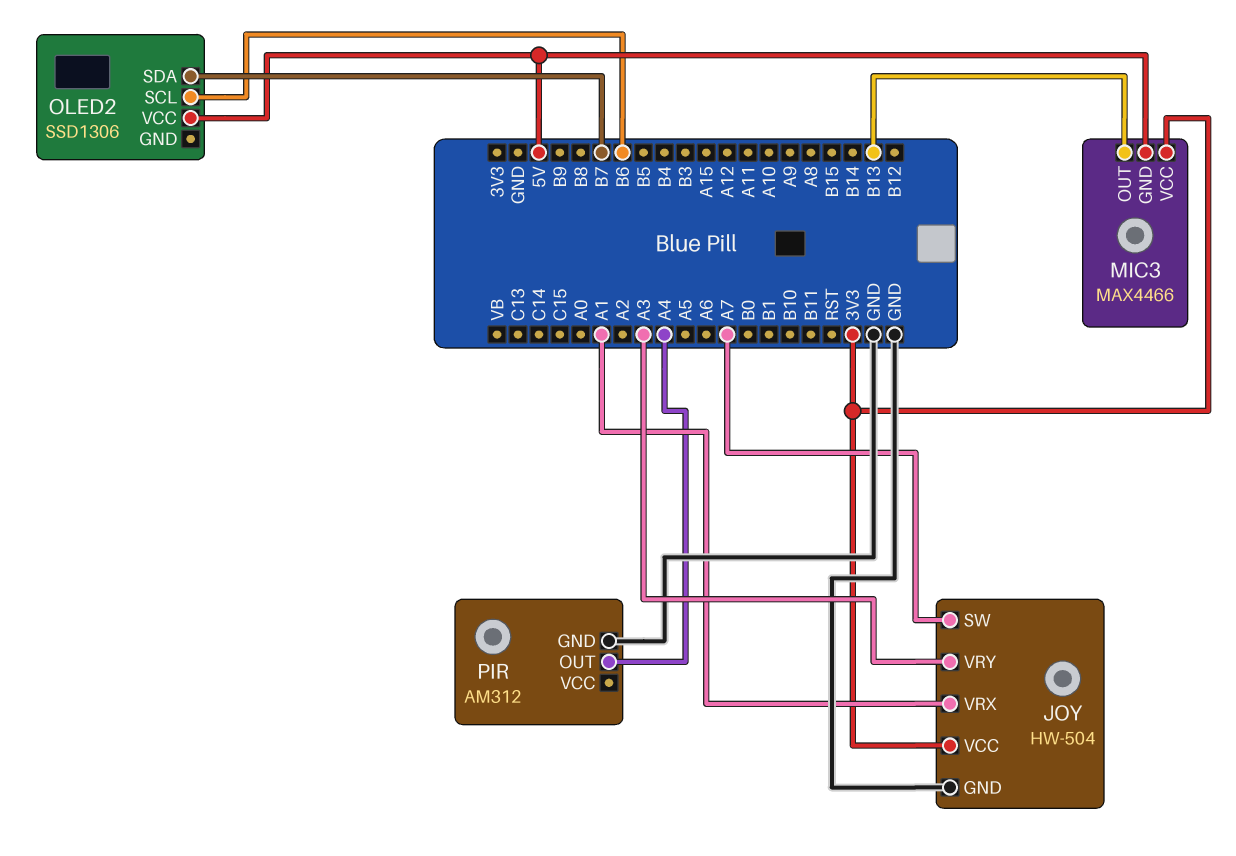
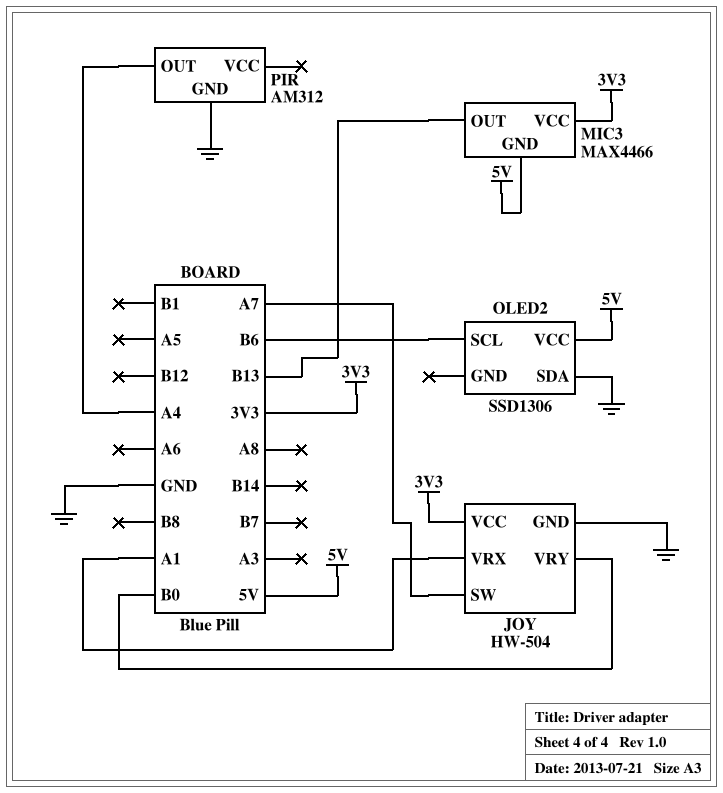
JOY pin VRY: A3 -> B0
OLED2 pin SDA: B7 -> GND

